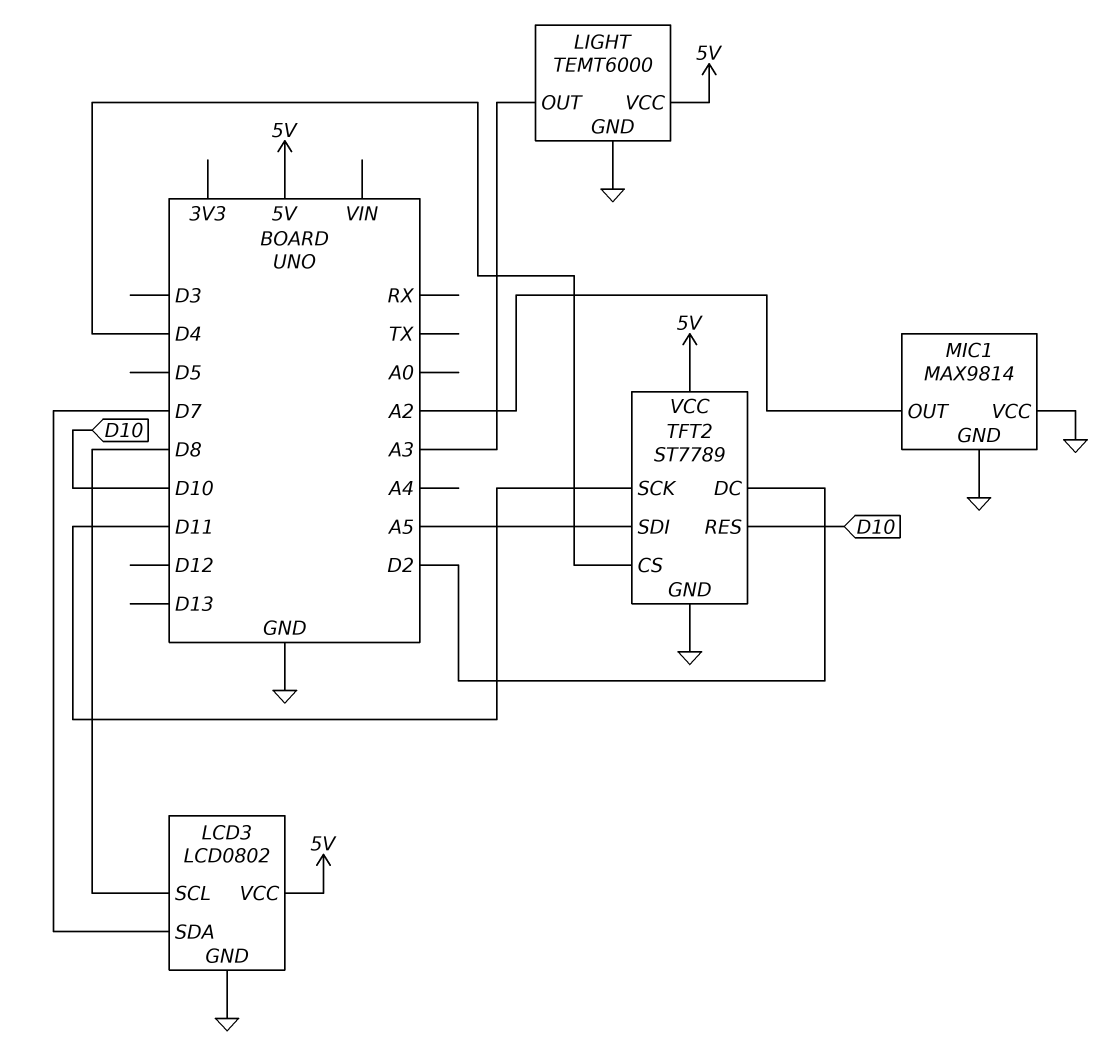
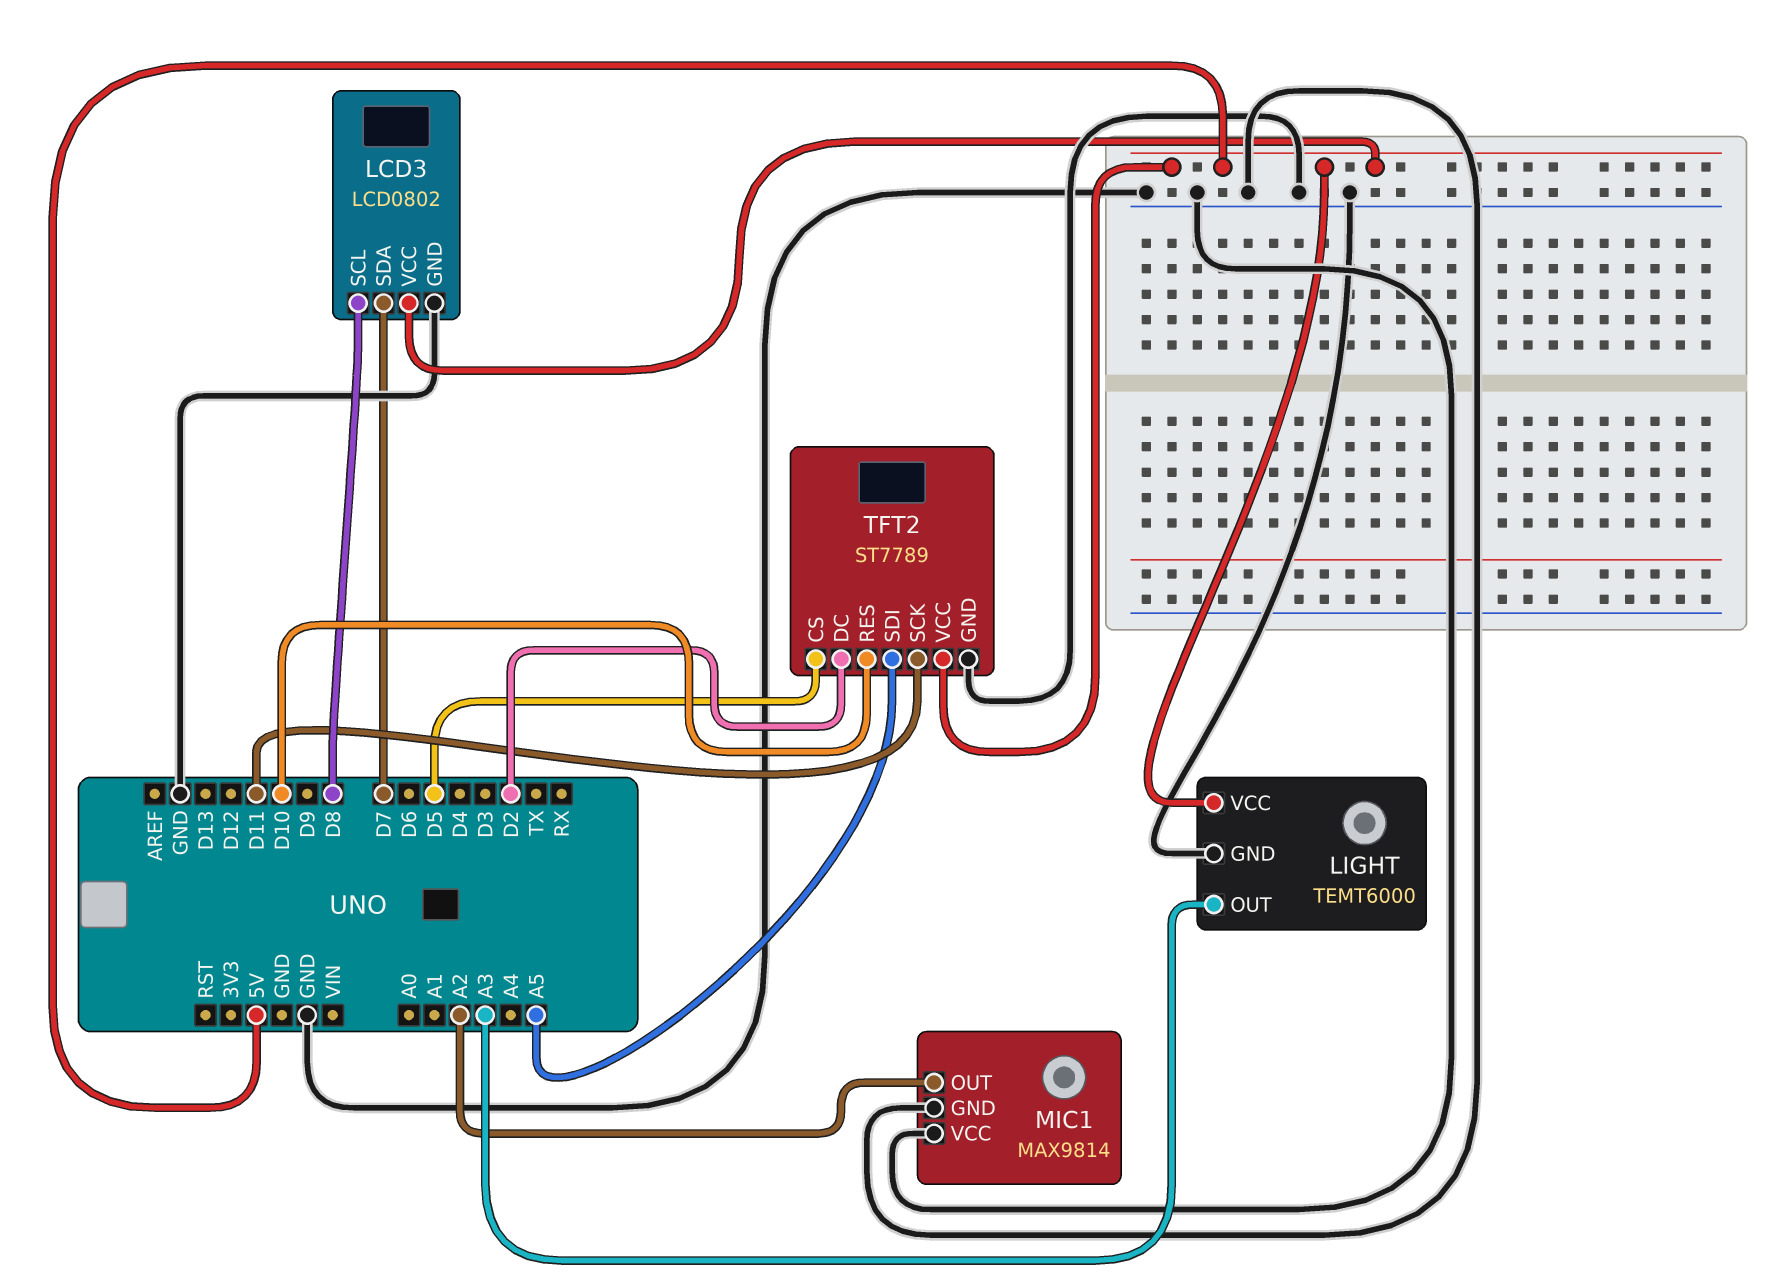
TFT2 pin CS: D4 -> D5

